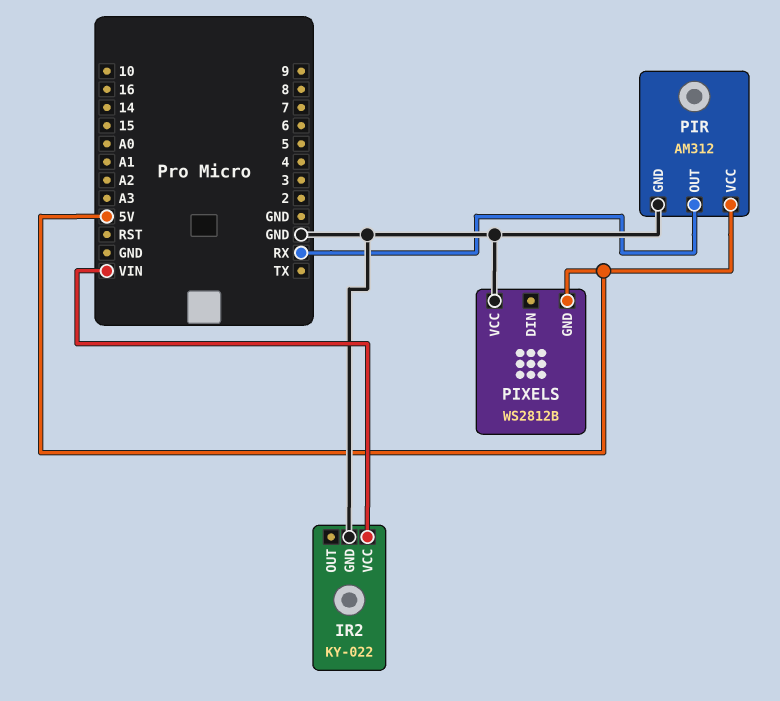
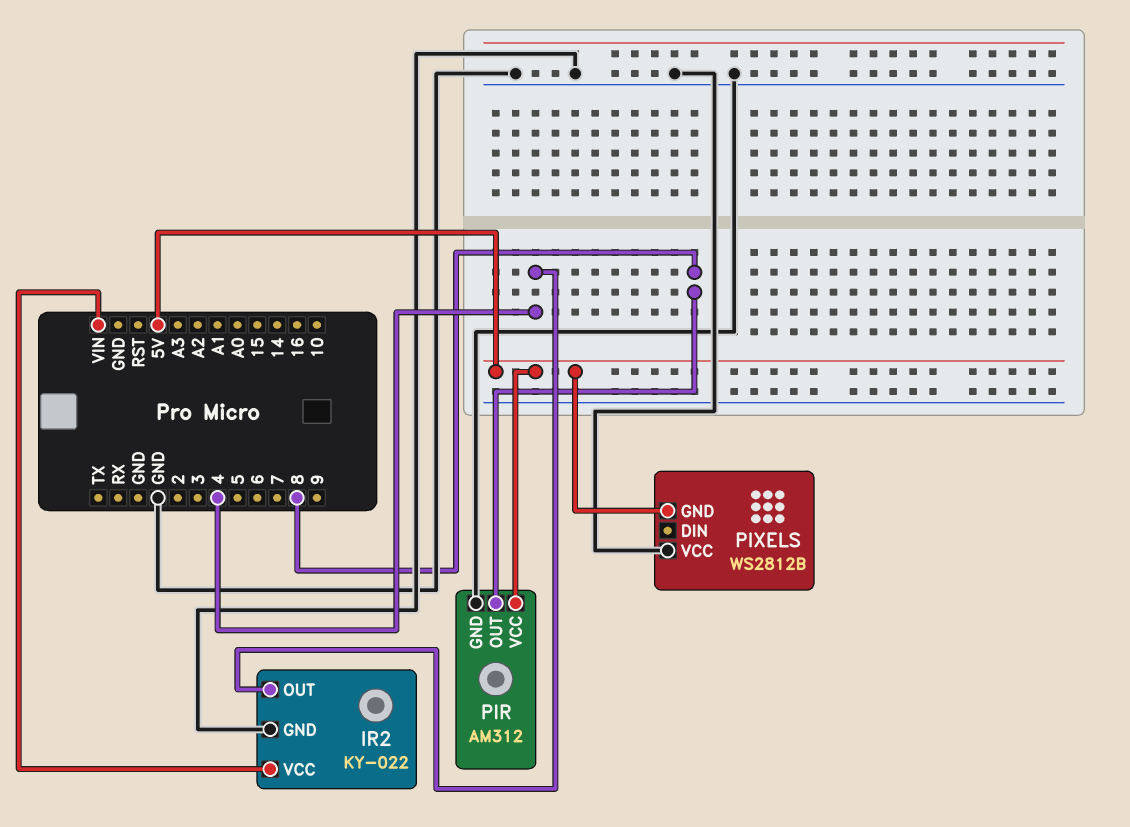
IR2 pin OUT: none -> 4
PIR pin OUT: RX -> 8

